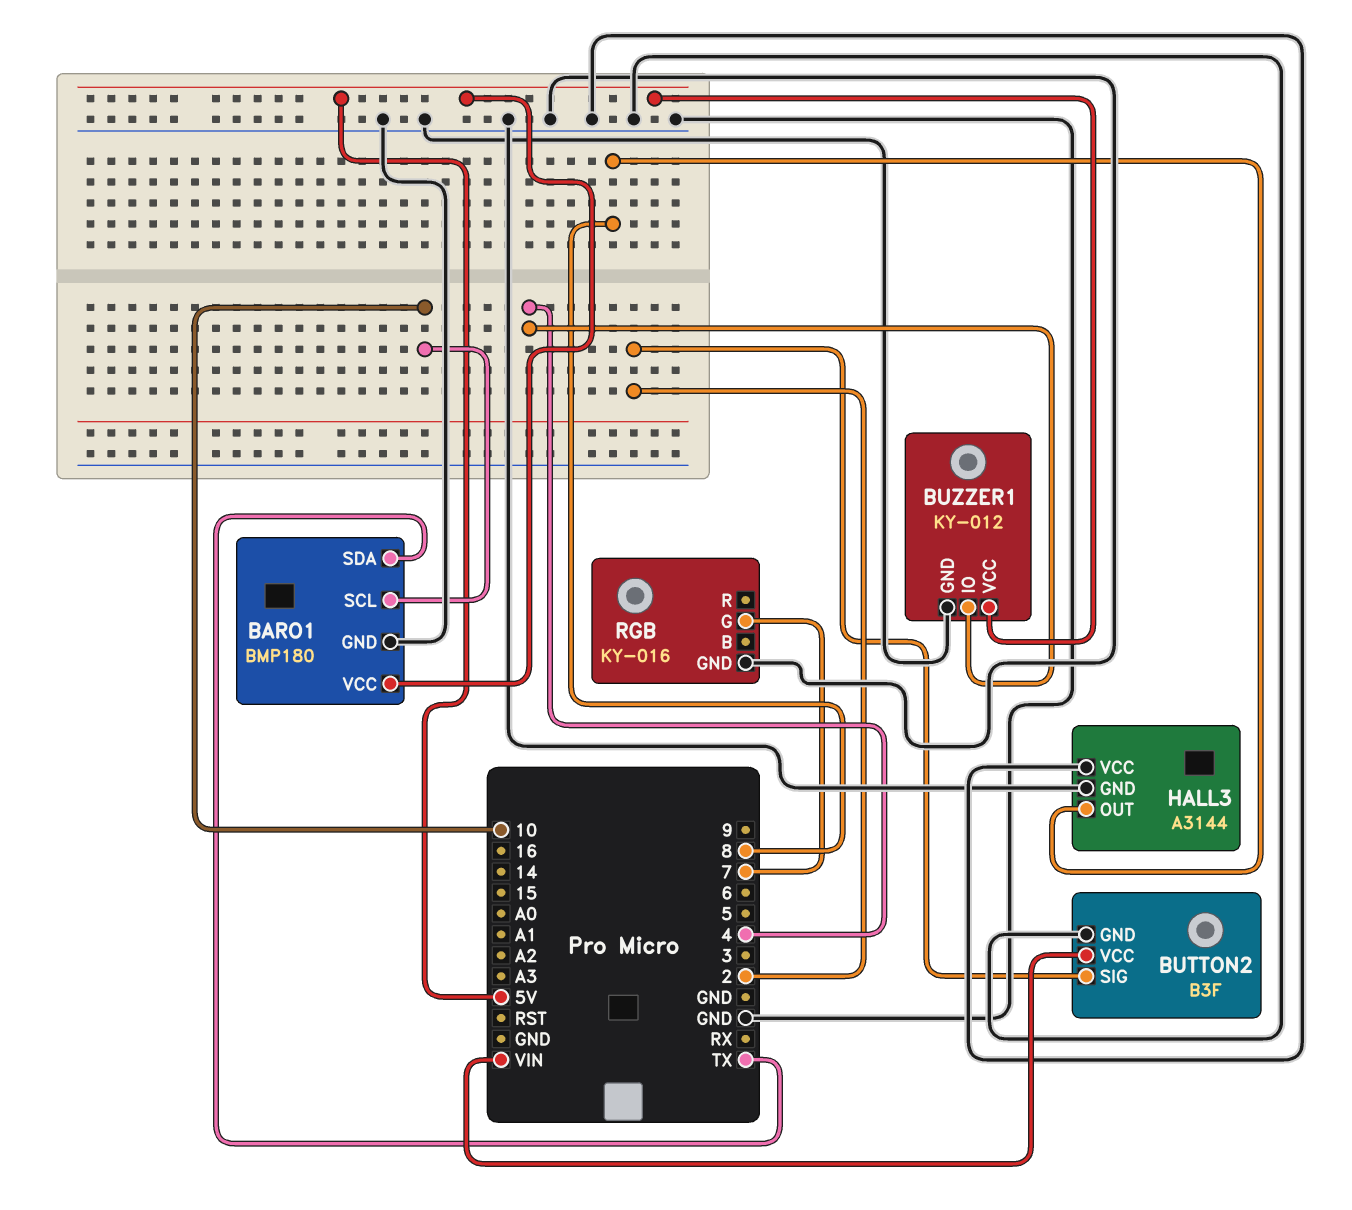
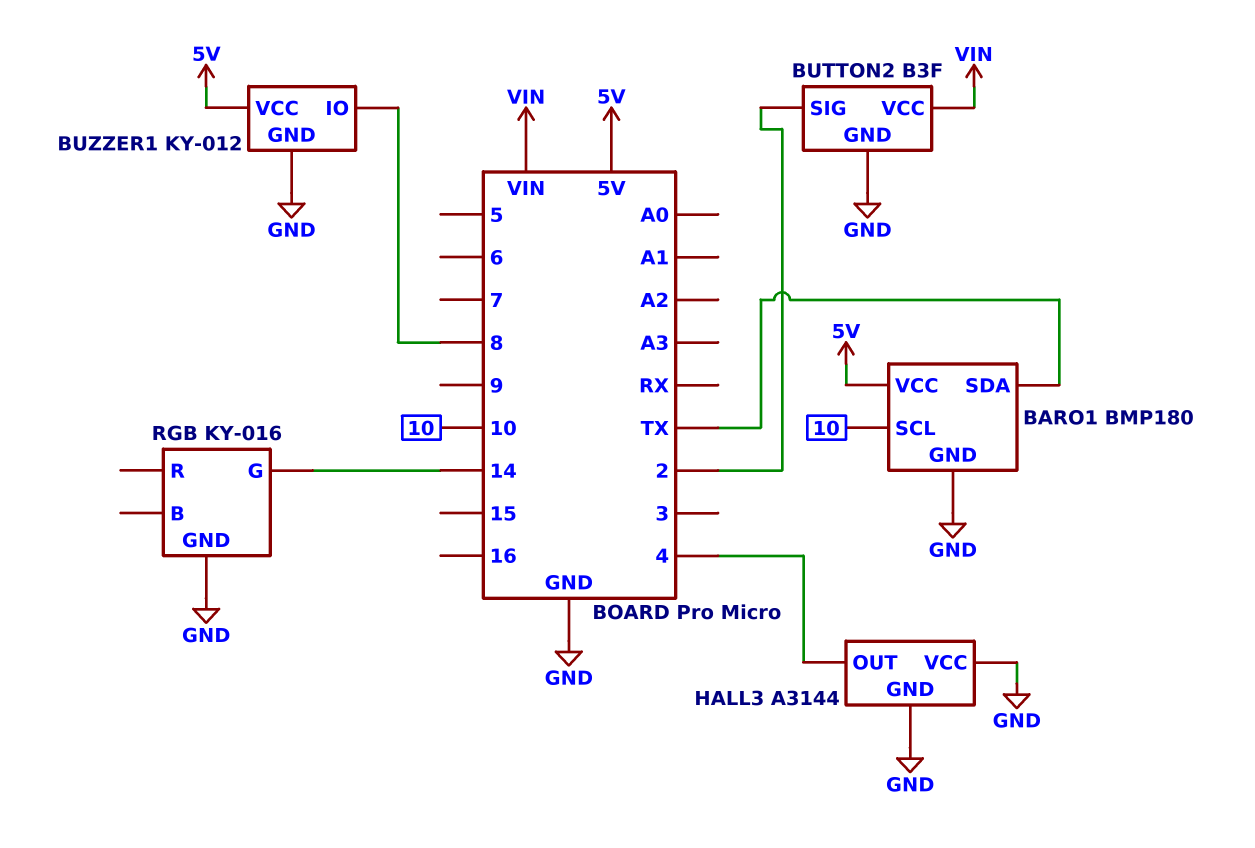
BUZZER1 pin IO: 4 -> 8
HALL3 pin OUT: 8 -> 4
RGB pin G: 7 -> 14

